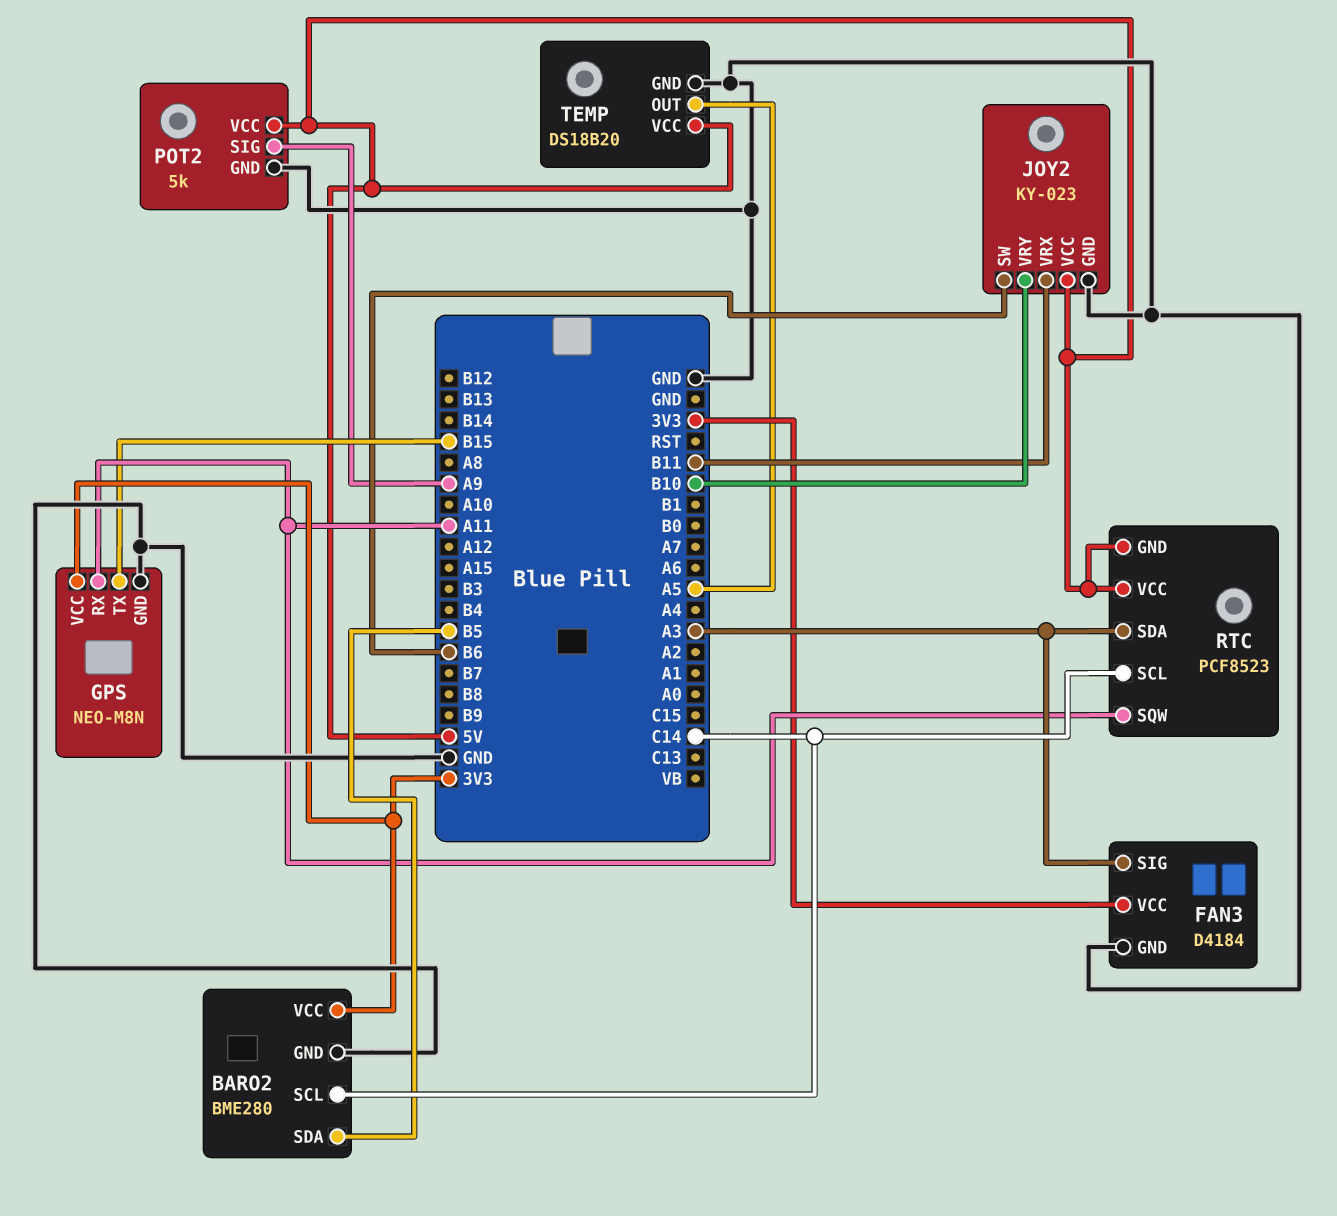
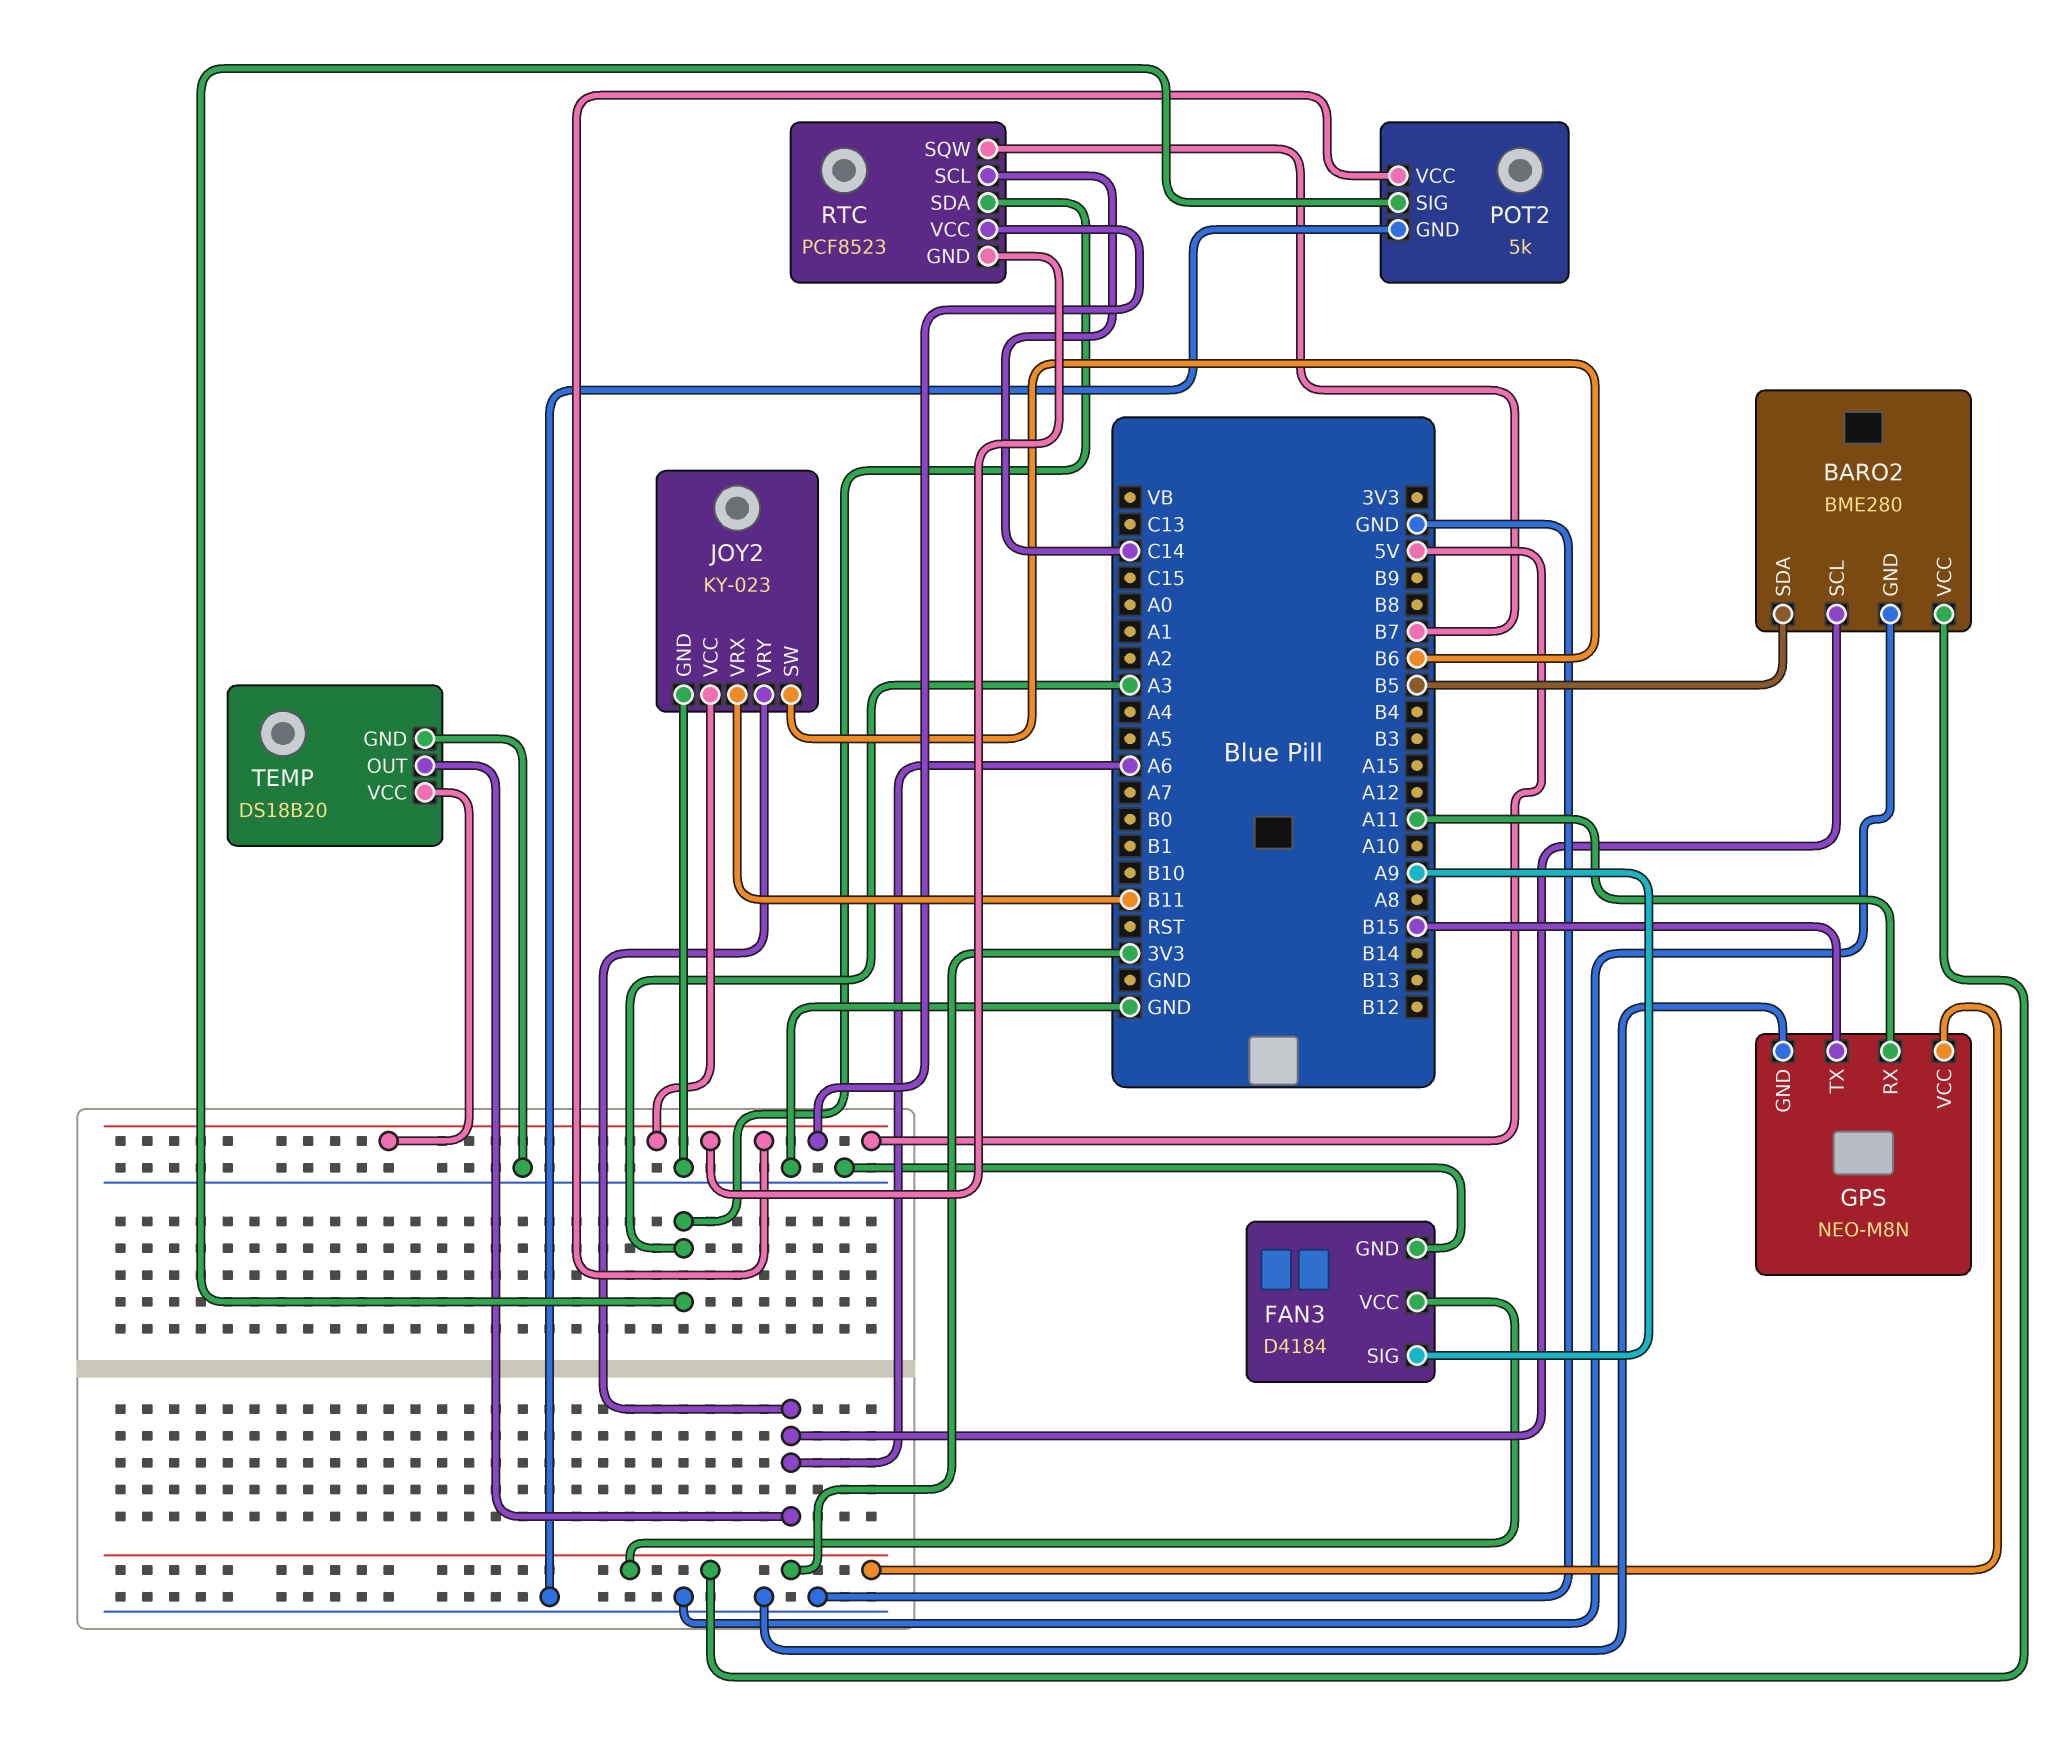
BARO2 pin SCL: C14 -> A6
FAN3 pin SIG: A3 -> A9
JOY2 pin VRY: B10 -> A6
POT2 pin SIG: A9 -> A3
RTC pin SQW: A11 -> B7
TEMP pin OUT: A5 -> A6

